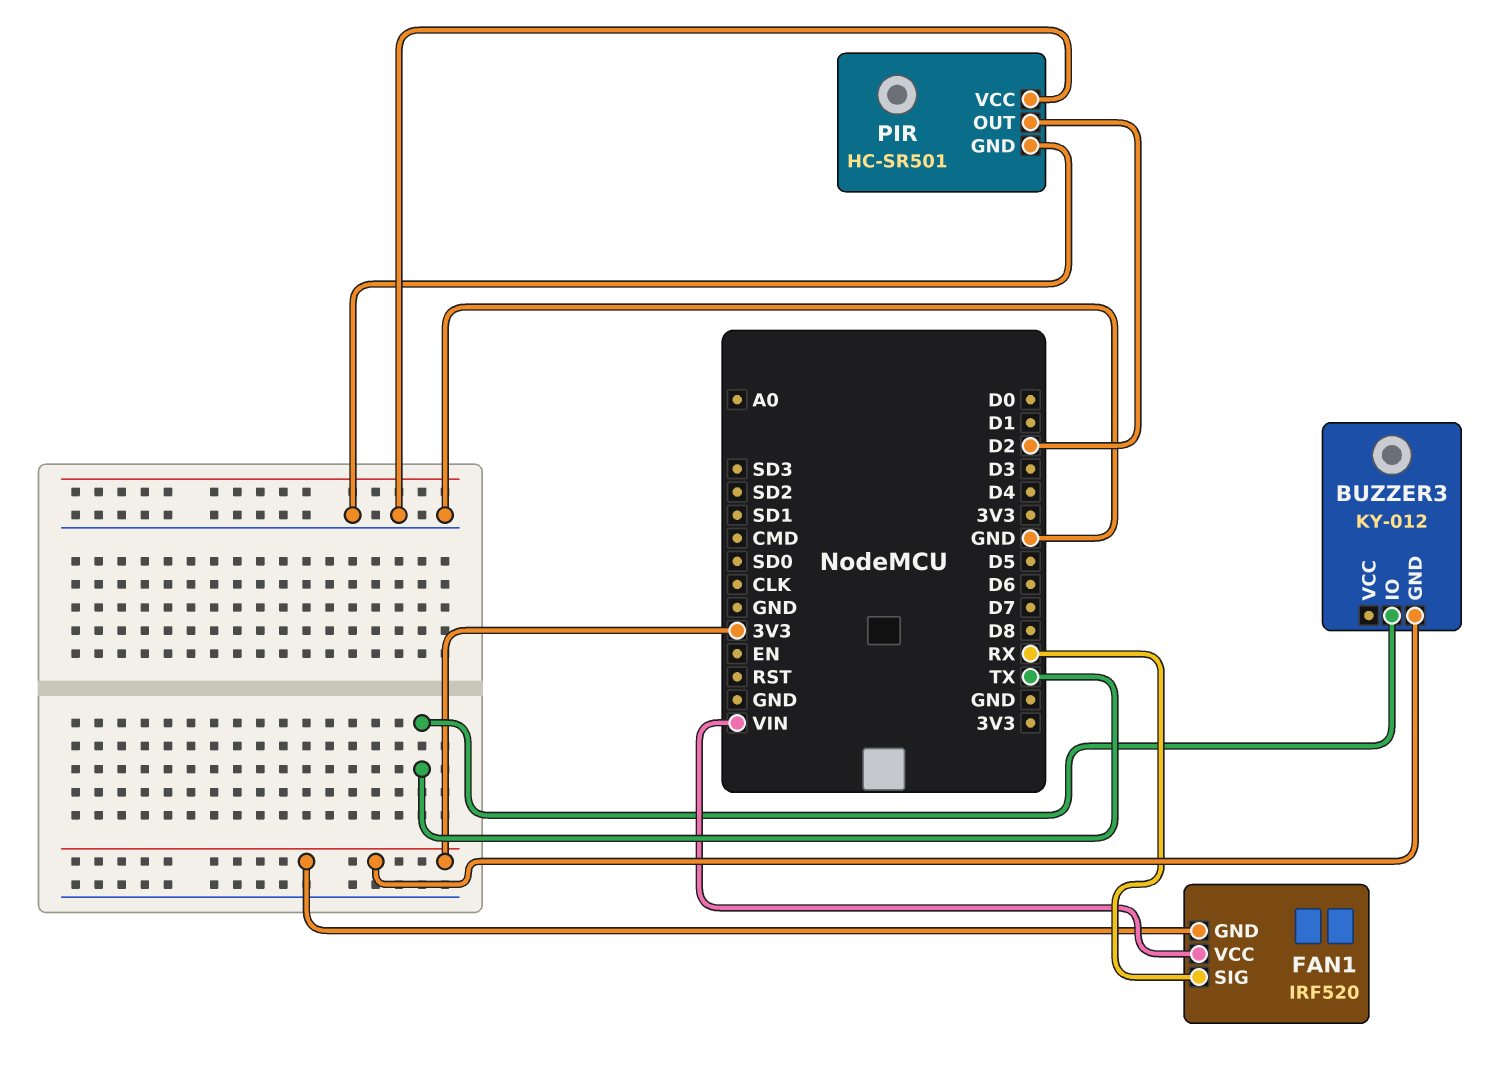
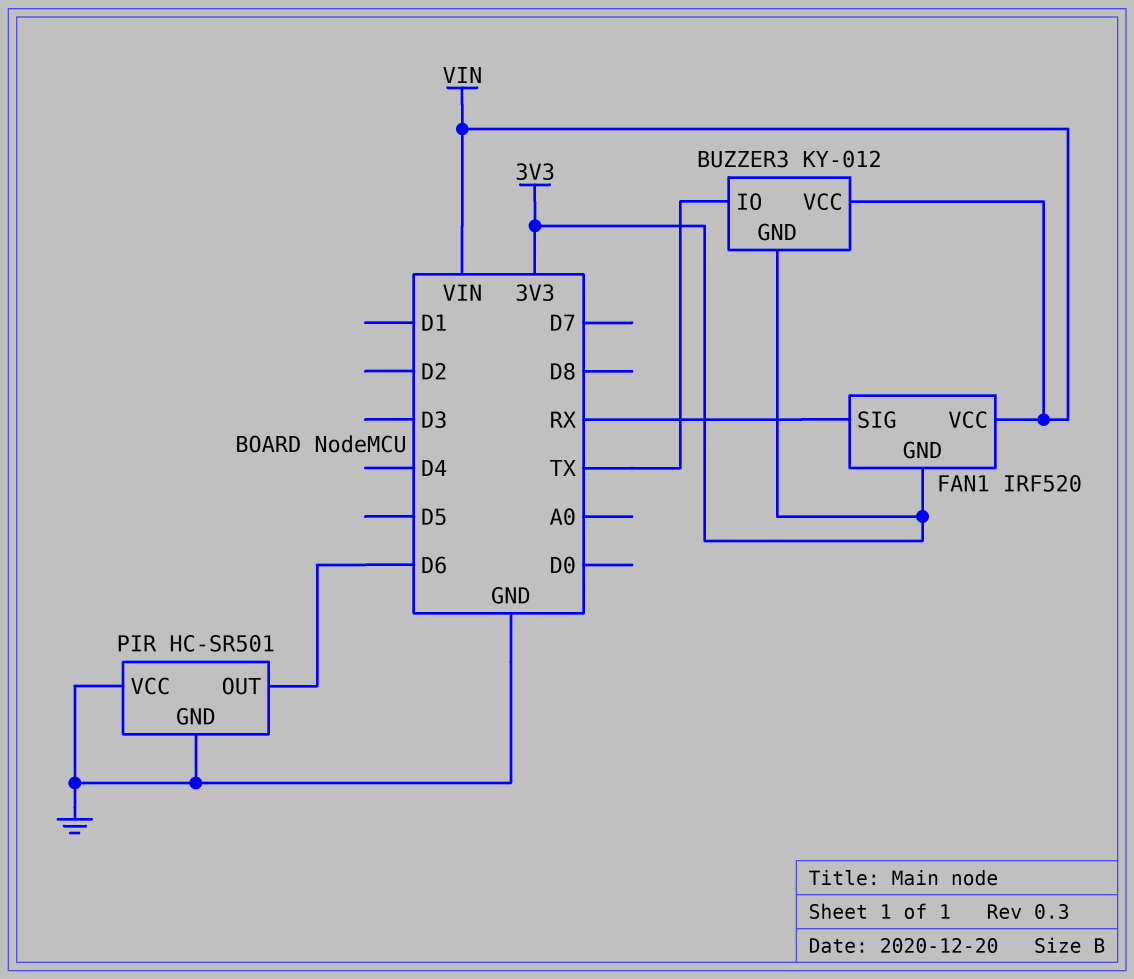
BUZZER3 pin VCC: none -> VIN
PIR pin OUT: D2 -> D6

